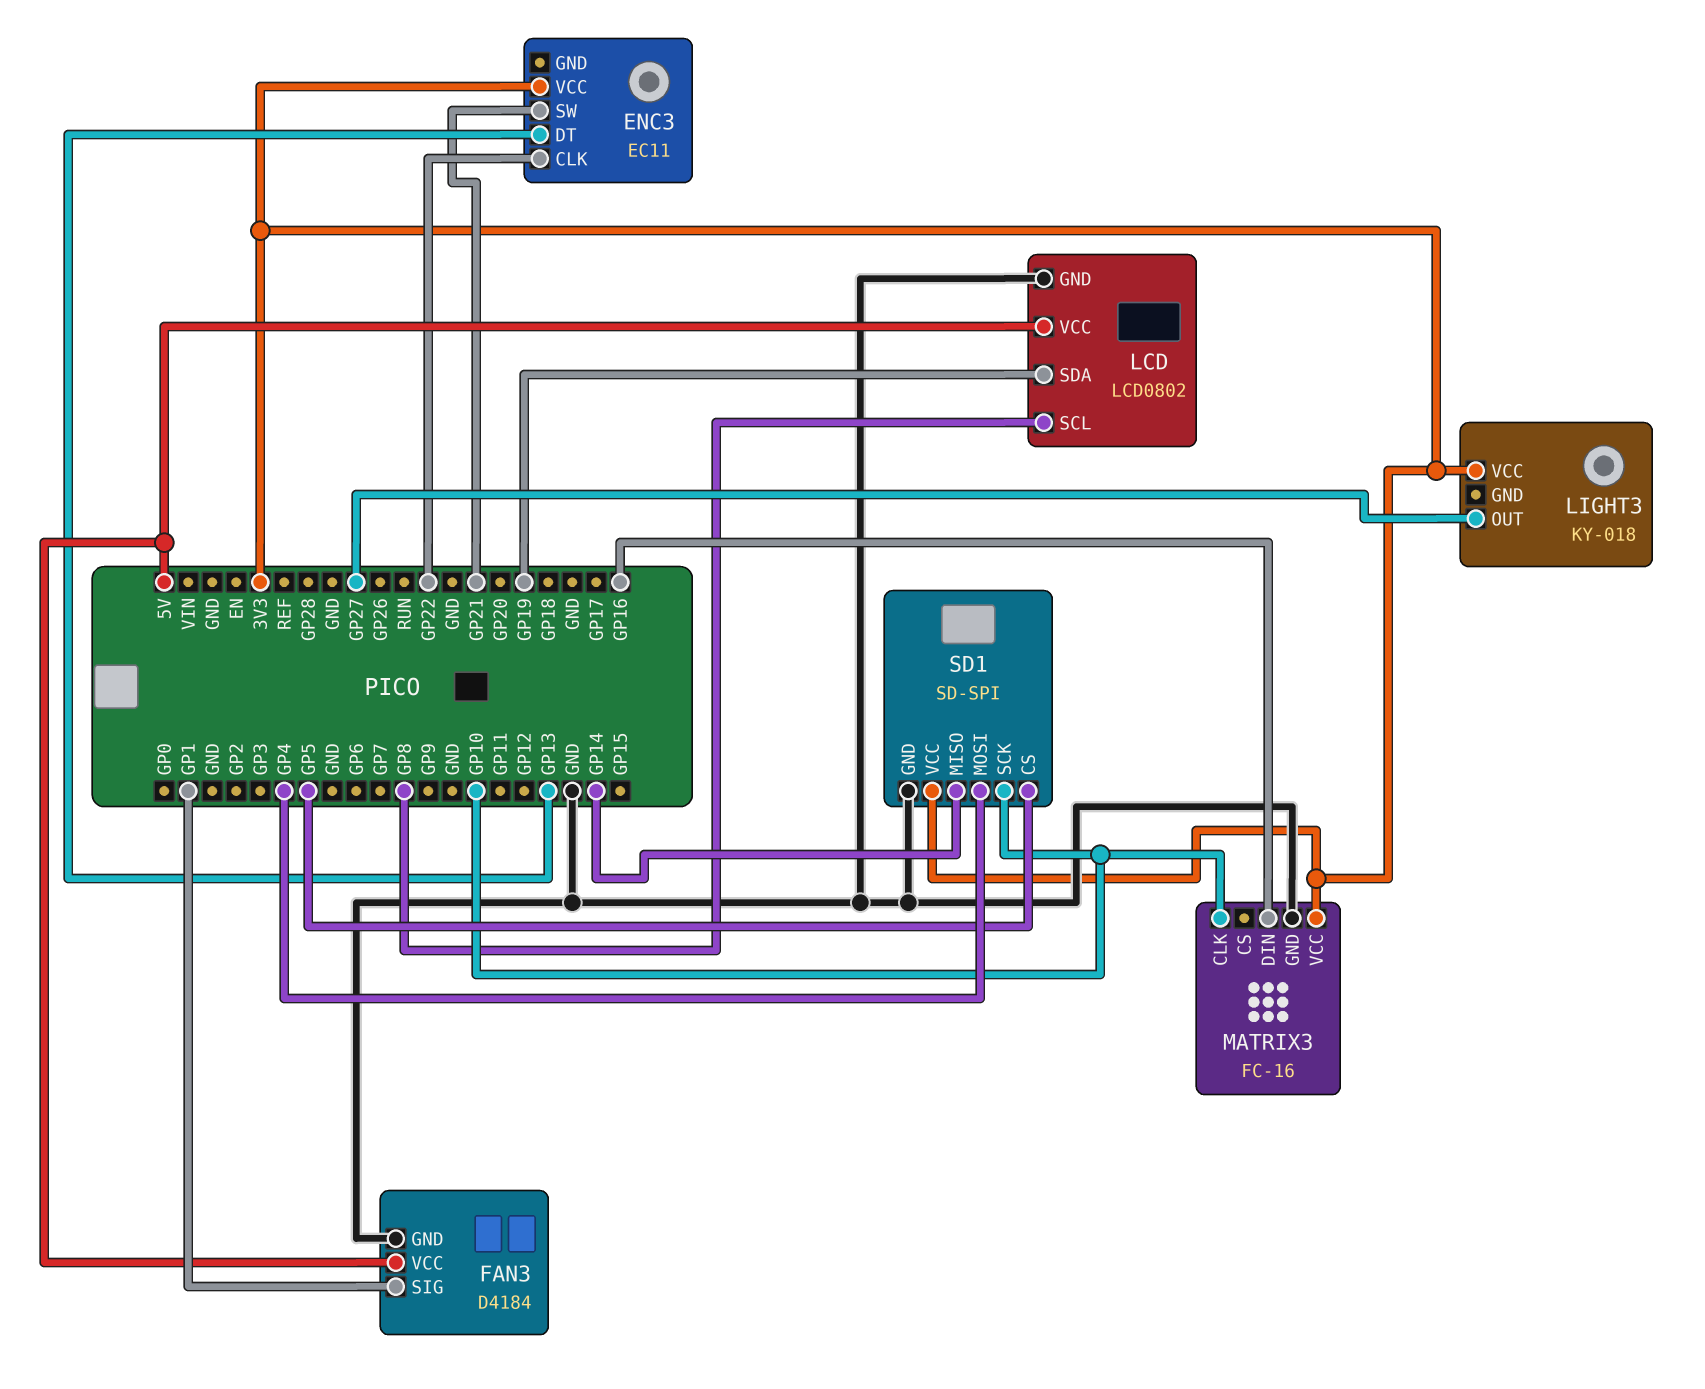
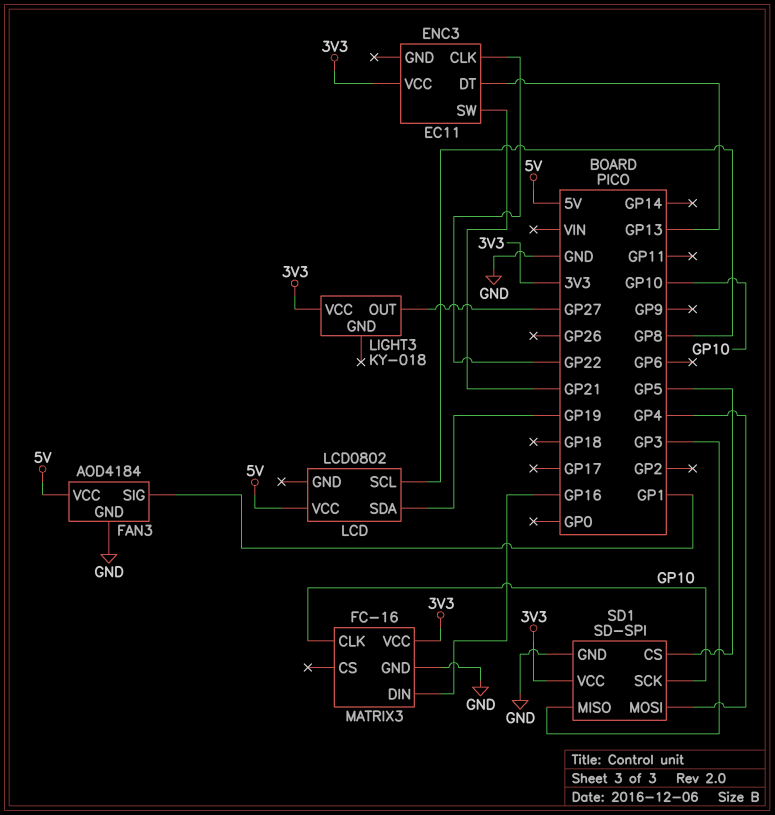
FAN3: D4184 -> AOD4184
LCD pin GND: GND -> none
SD1 pin MISO: GP14 -> GP3

